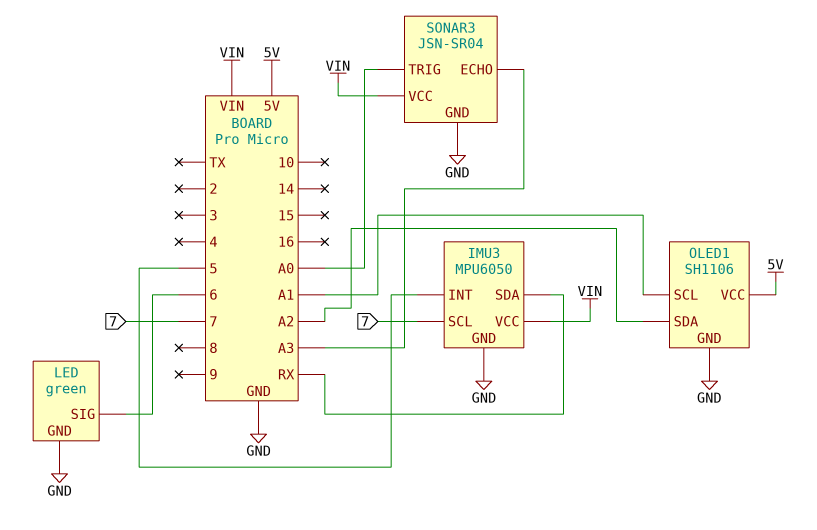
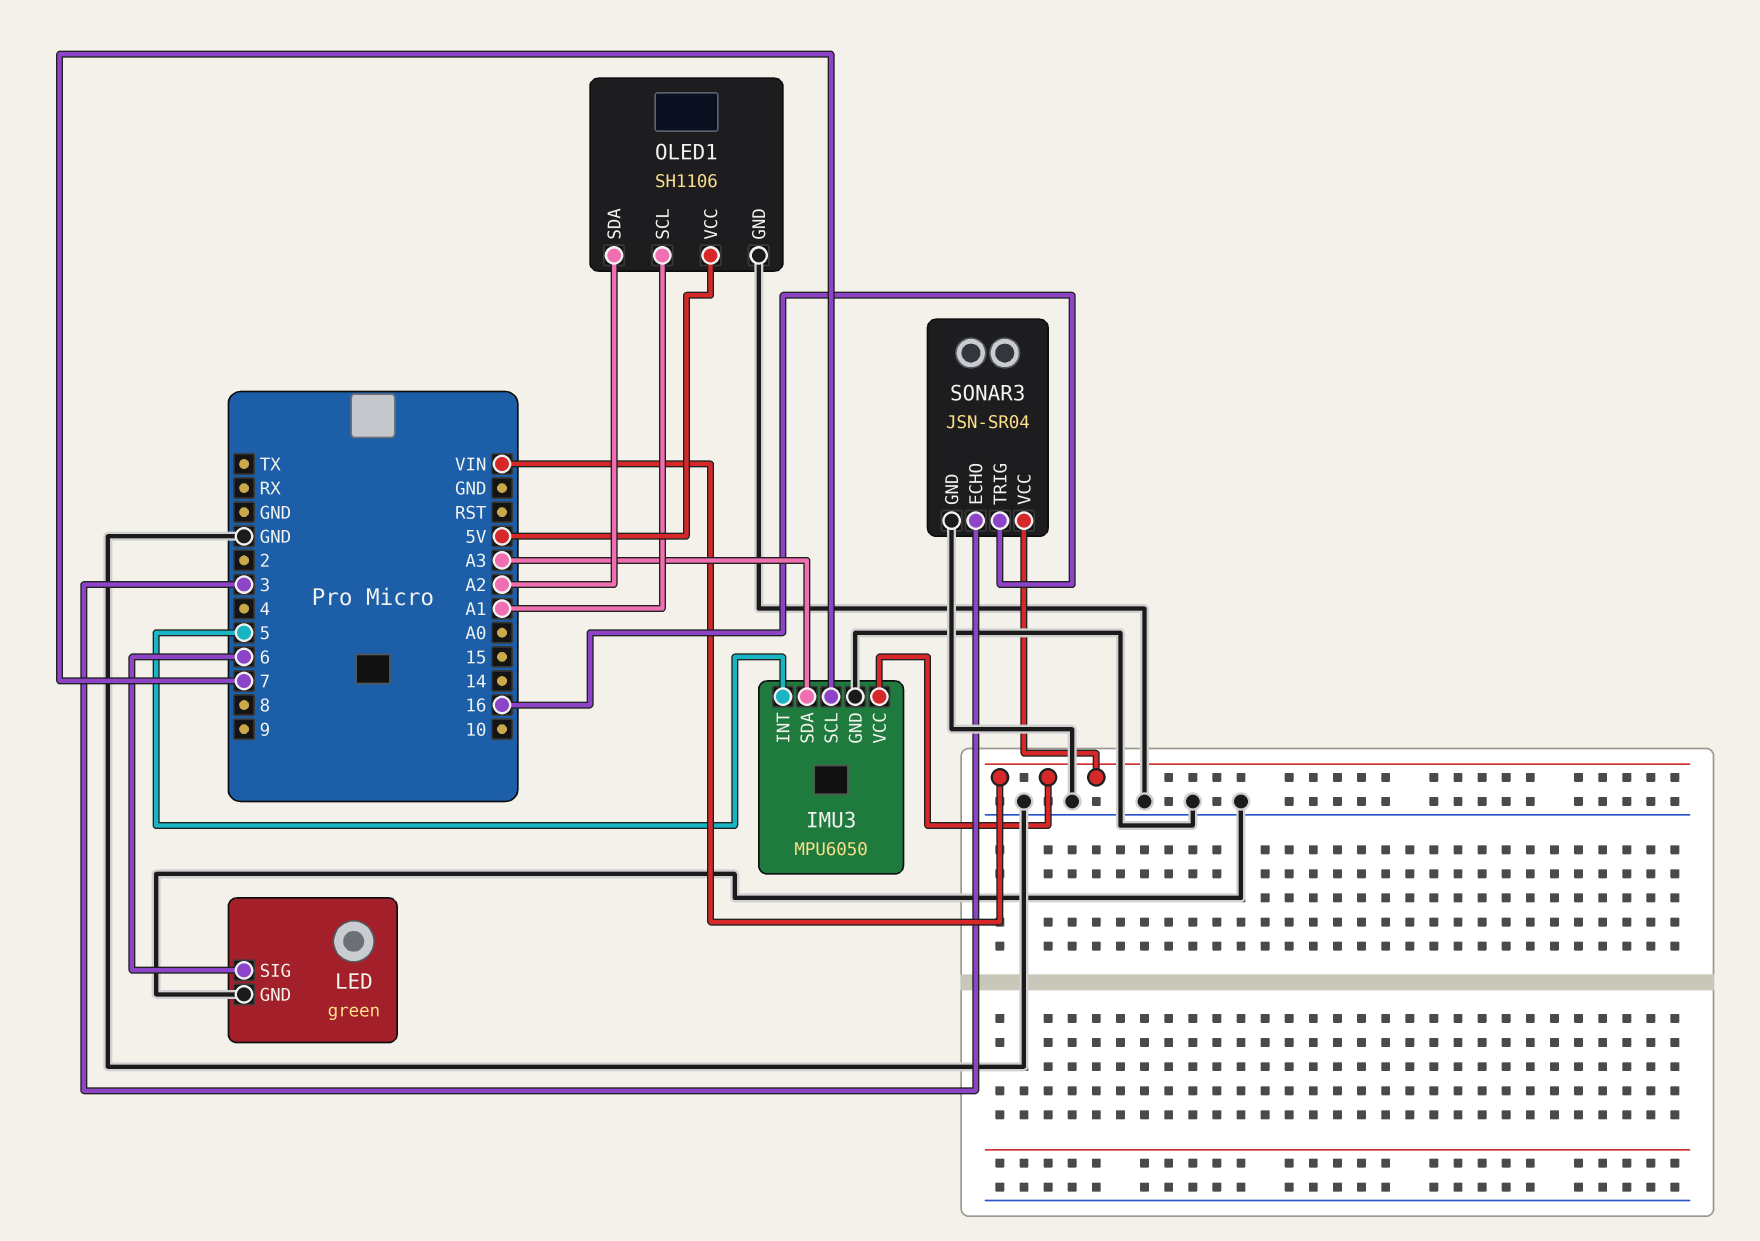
IMU3 pin SDA: RX -> A3
SONAR3 pin ECHO: A3 -> 3
SONAR3 pin TRIG: A0 -> 16

